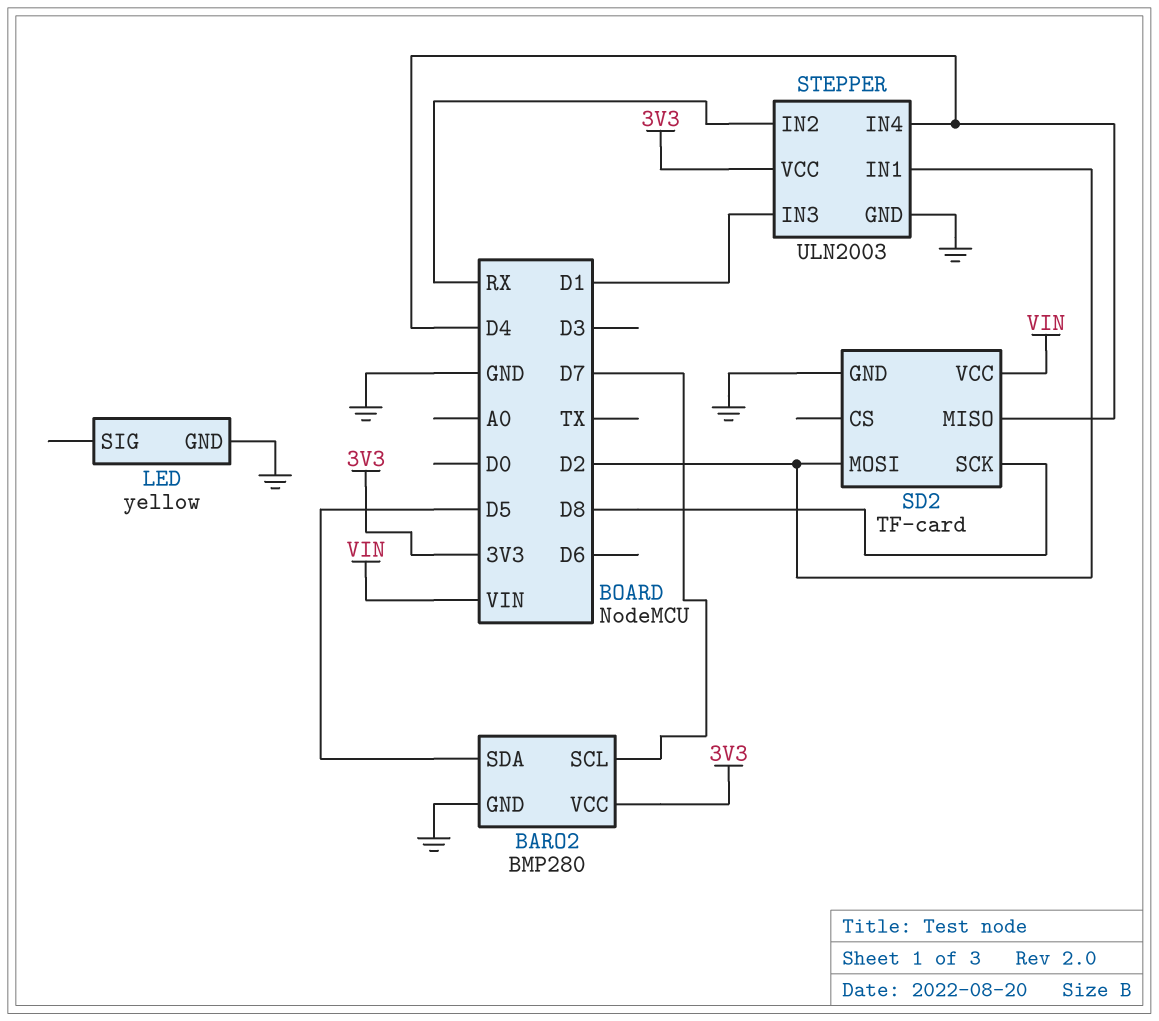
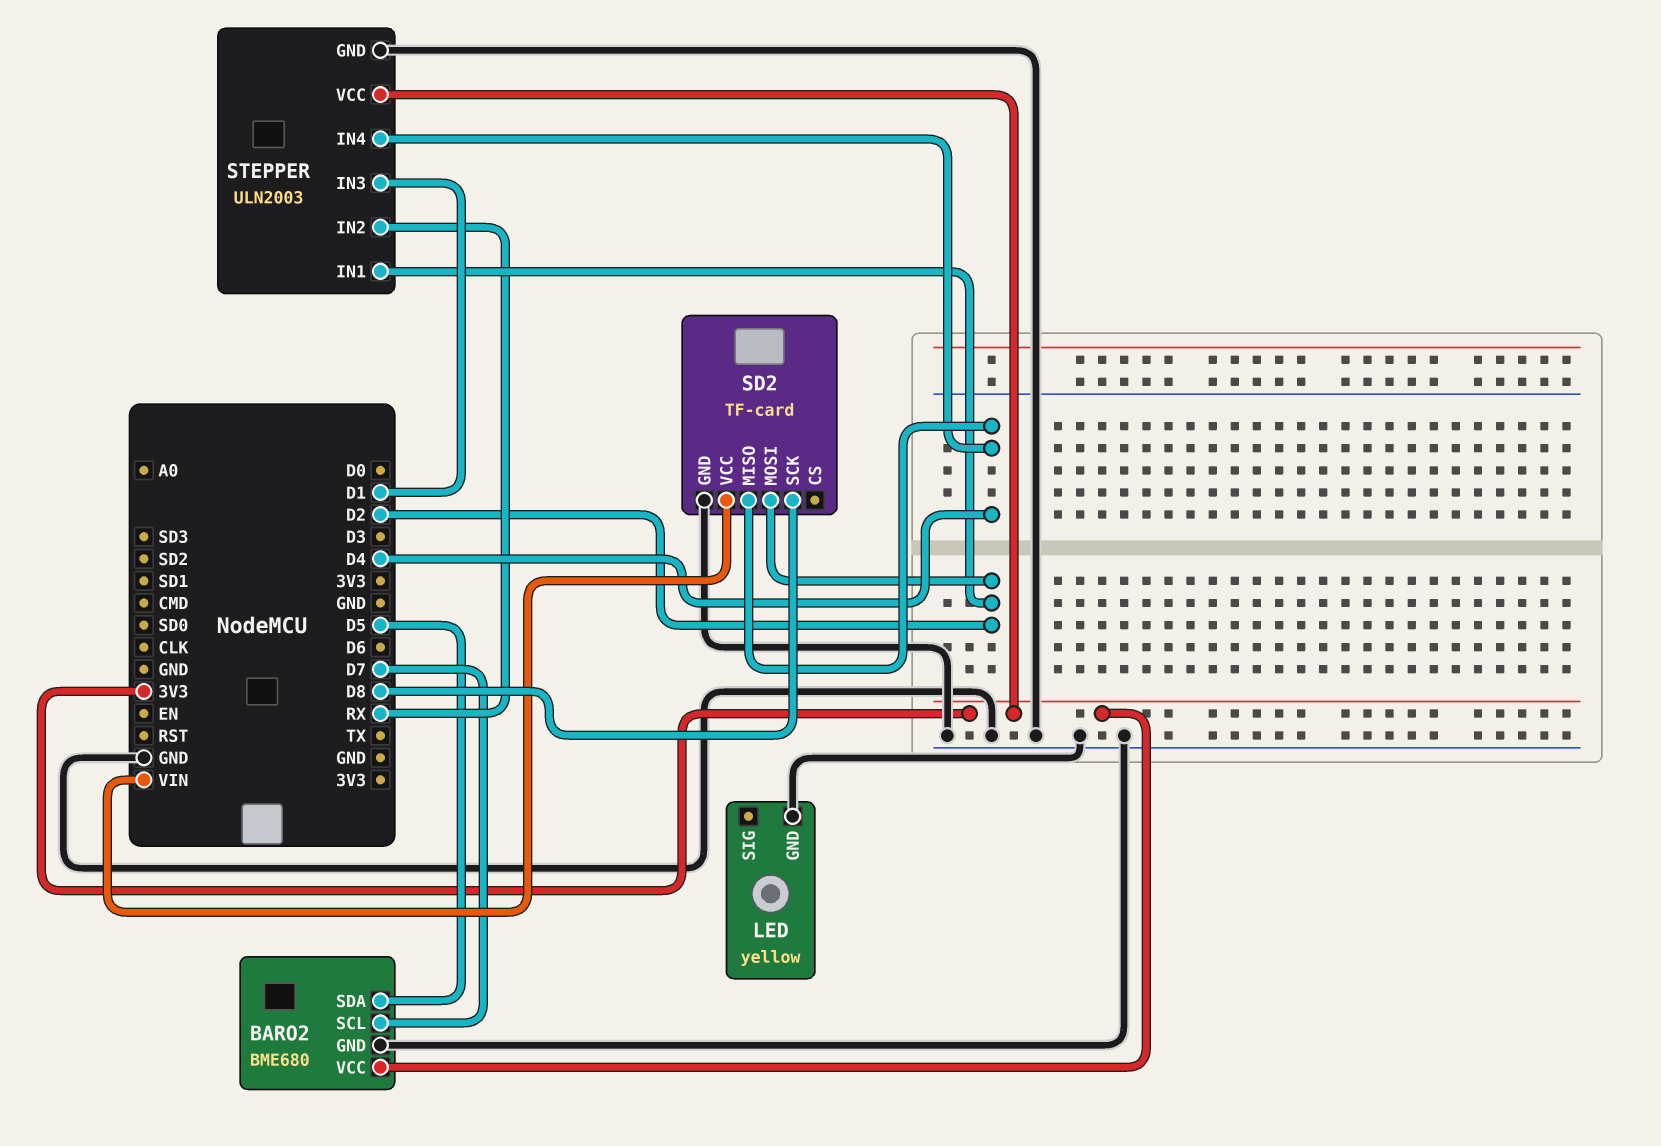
BARO2: BMP280 -> BME680

